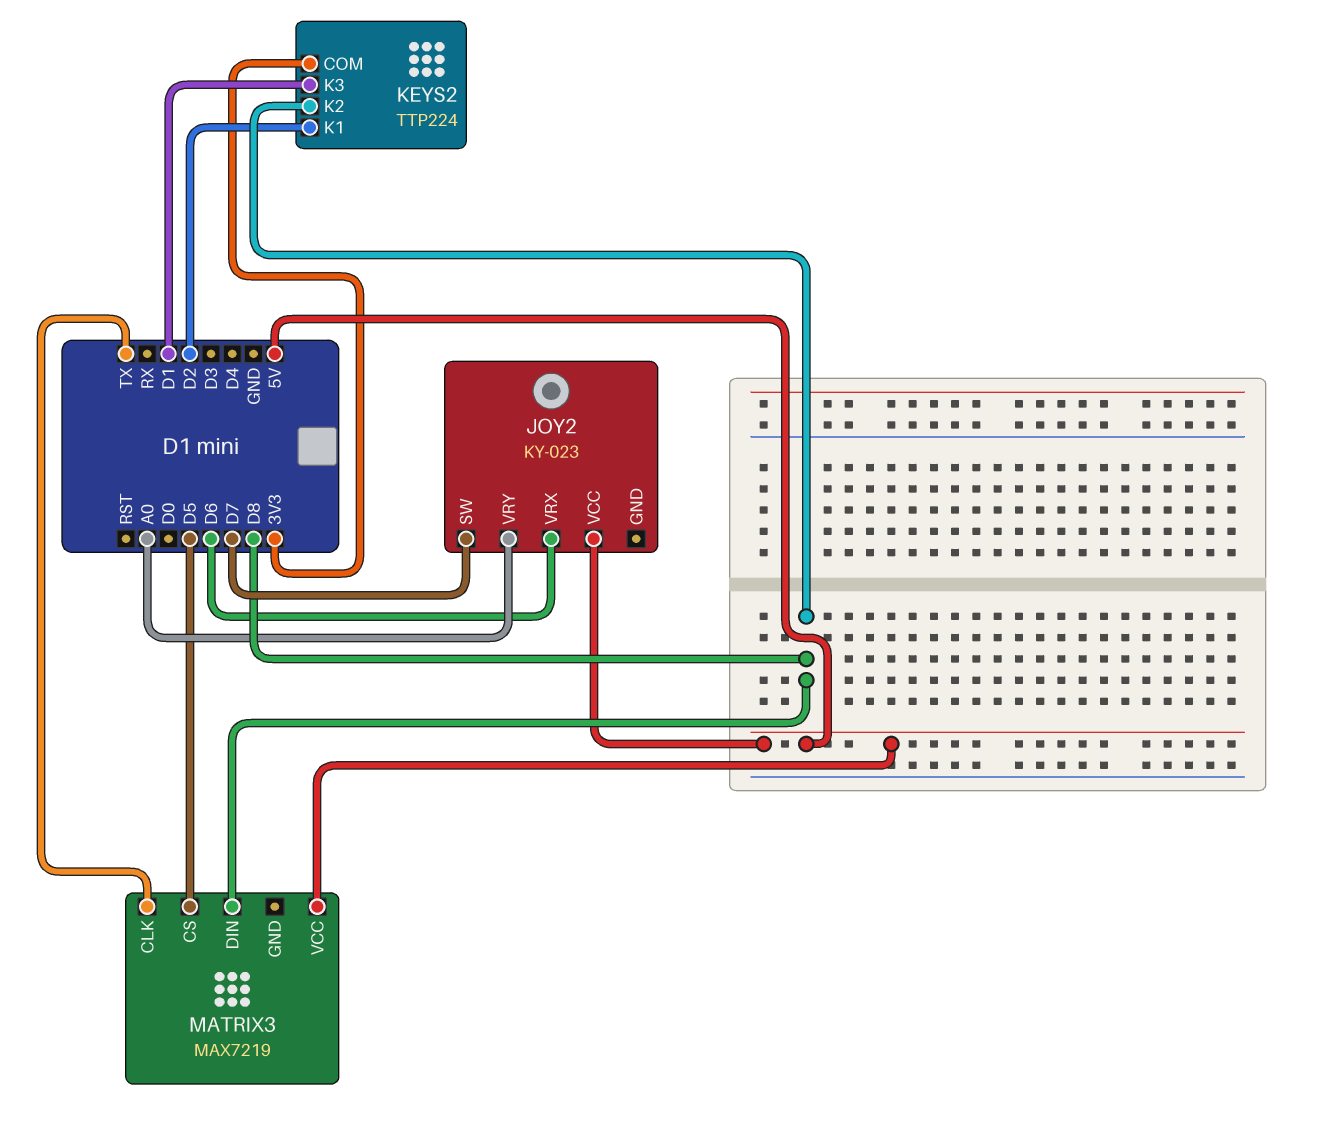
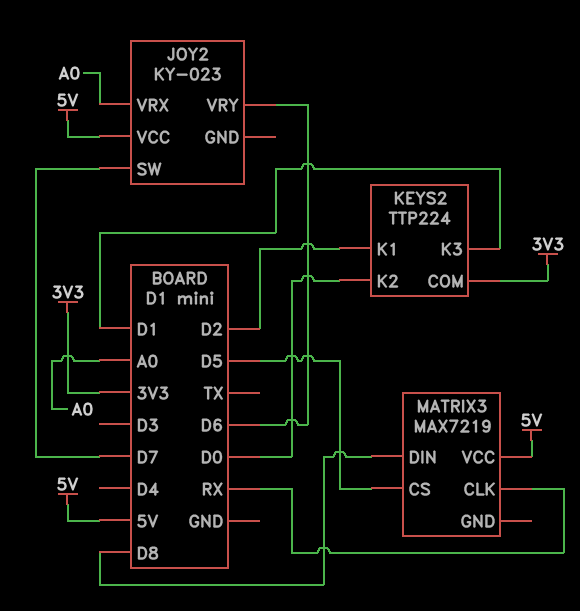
JOY2 pin VRX: D6 -> A0
JOY2 pin VRY: A0 -> D6
KEYS2 pin K2: D8 -> D0
MATRIX3 pin CLK: TX -> RX

